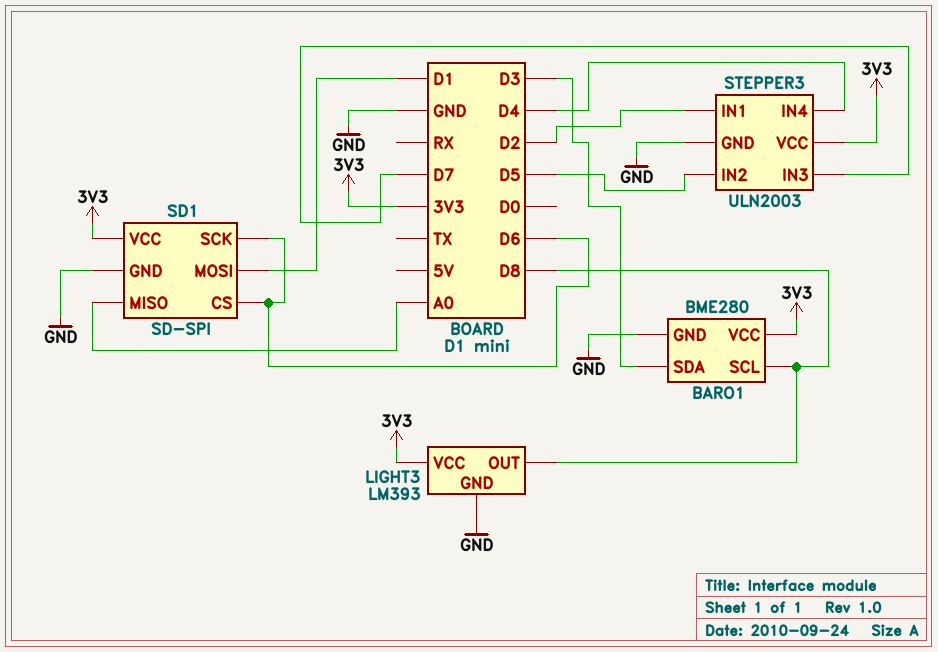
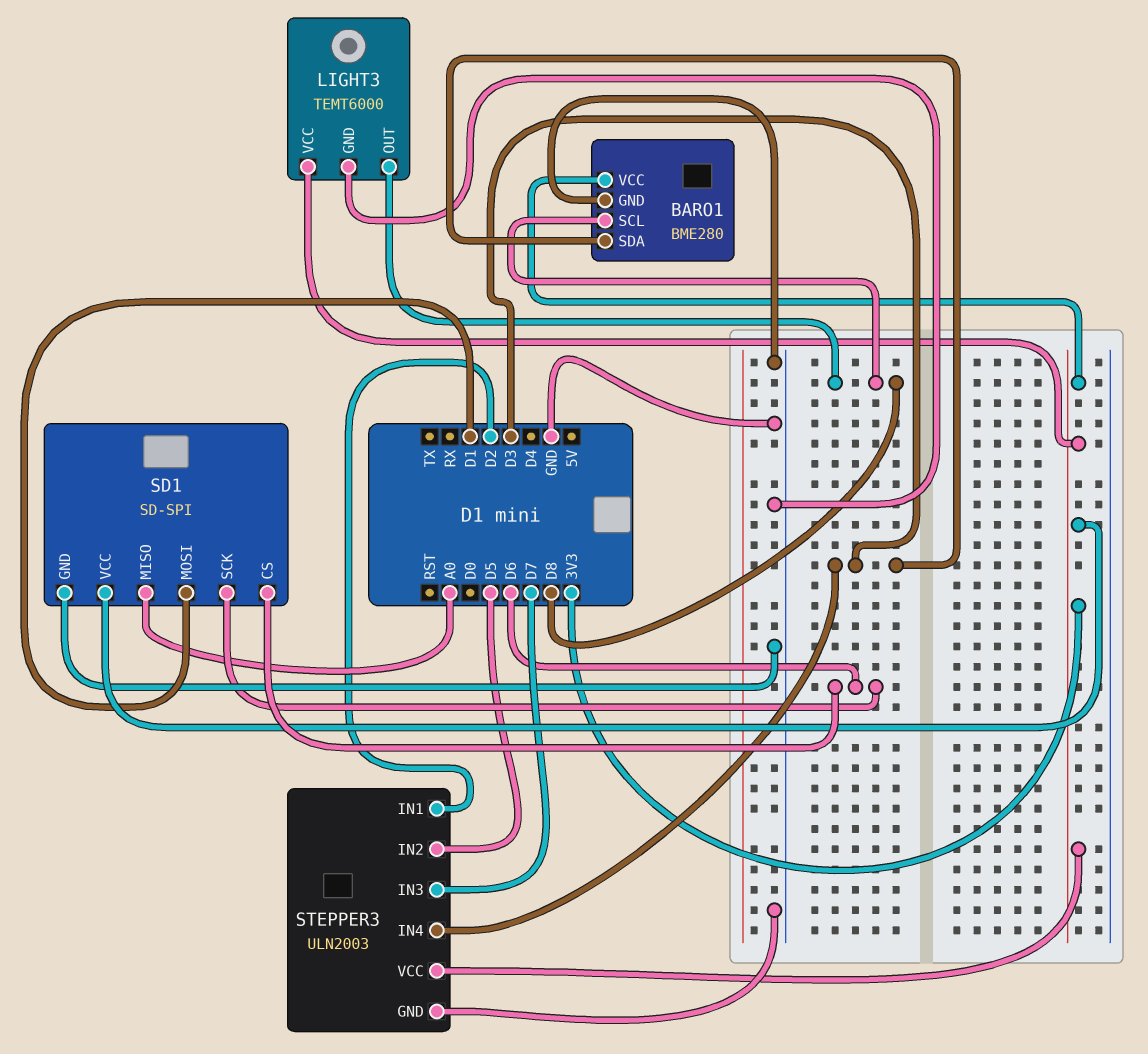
LIGHT3: LM393 -> TEMT6000
STEPPER3 pin IN4: D4 -> D3

